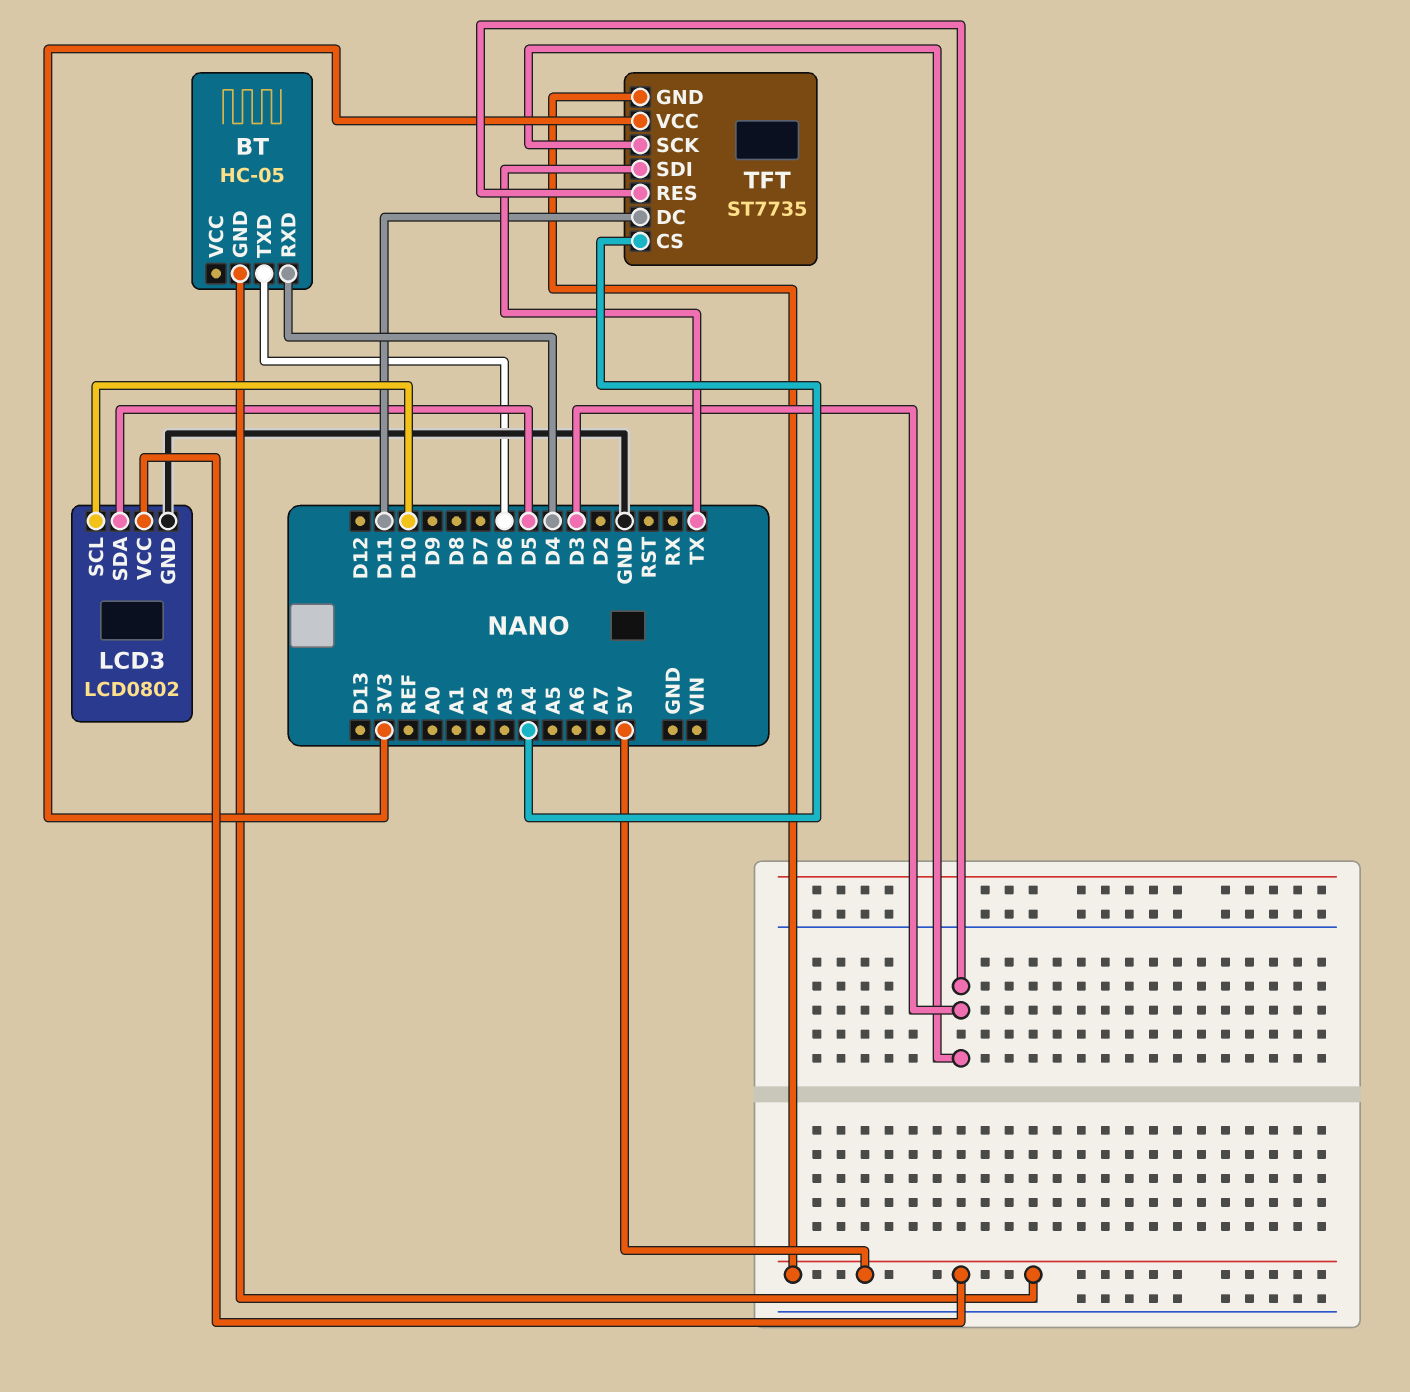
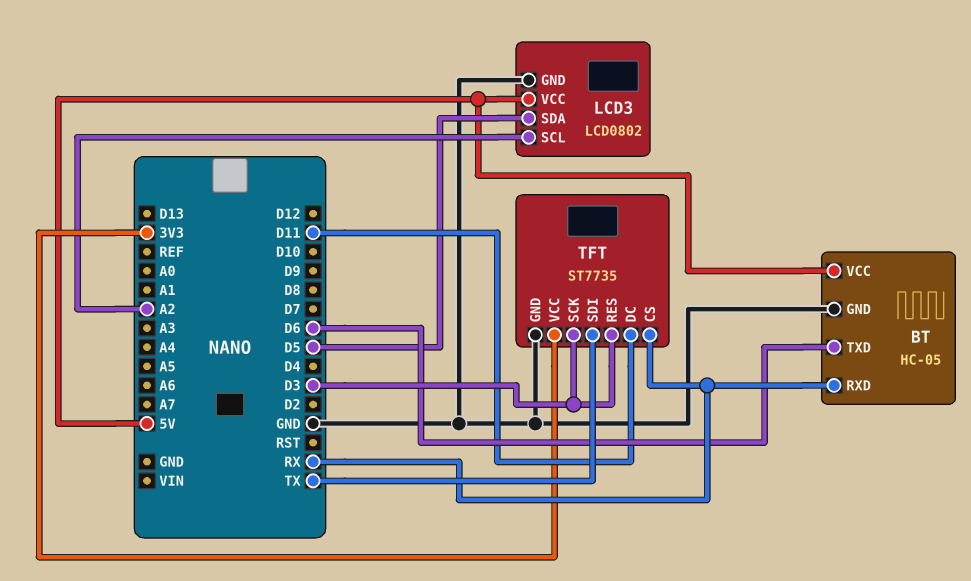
BT pin GND: 5V -> GND
BT pin RXD: D4 -> RX
BT pin VCC: none -> 5V
LCD3 pin SCL: D10 -> A2
TFT pin CS: A4 -> RX
TFT pin GND: 5V -> GND

